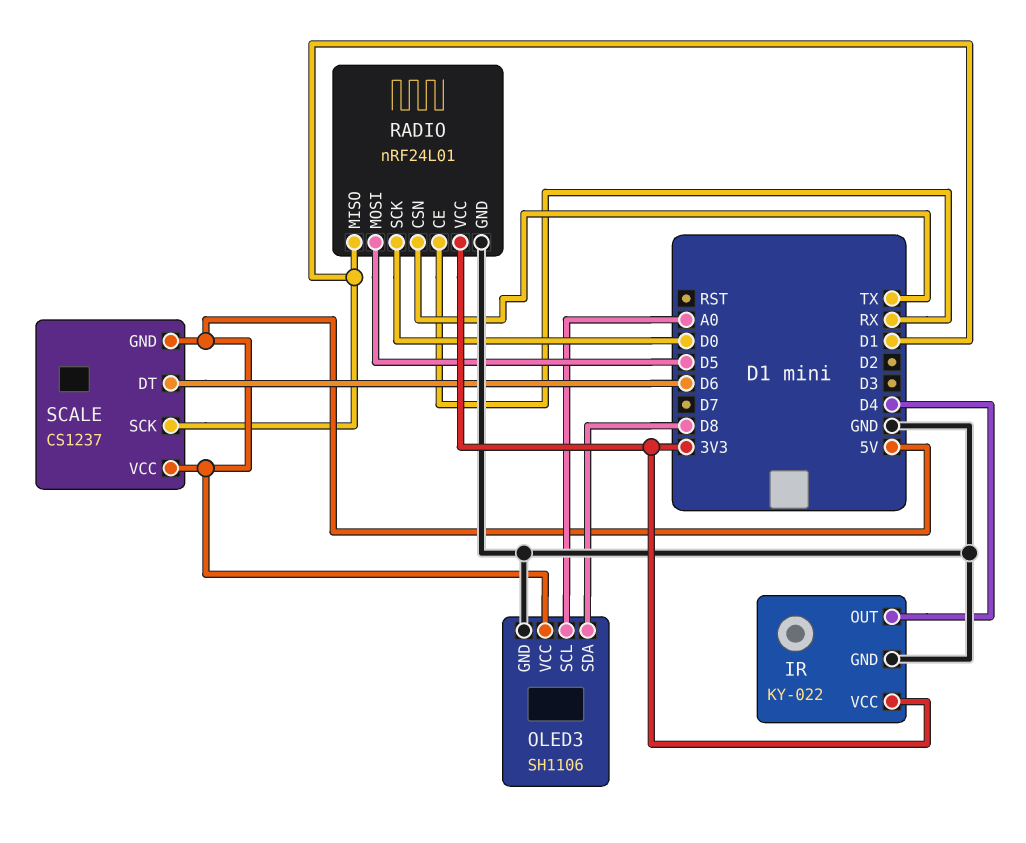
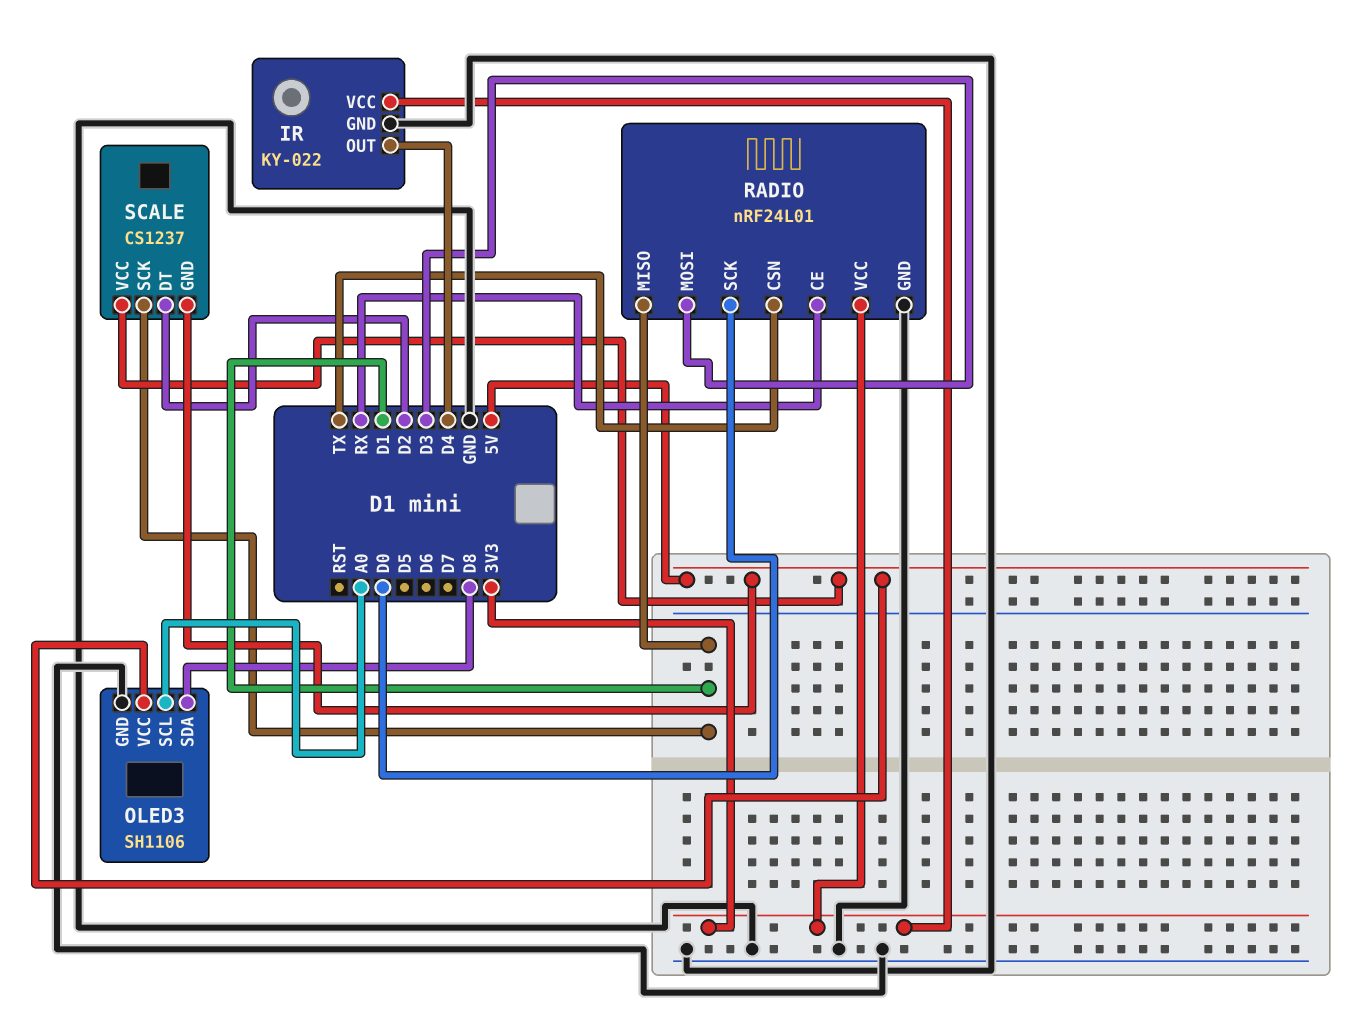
RADIO pin MOSI: D5 -> D3
SCALE pin DT: D6 -> D2

